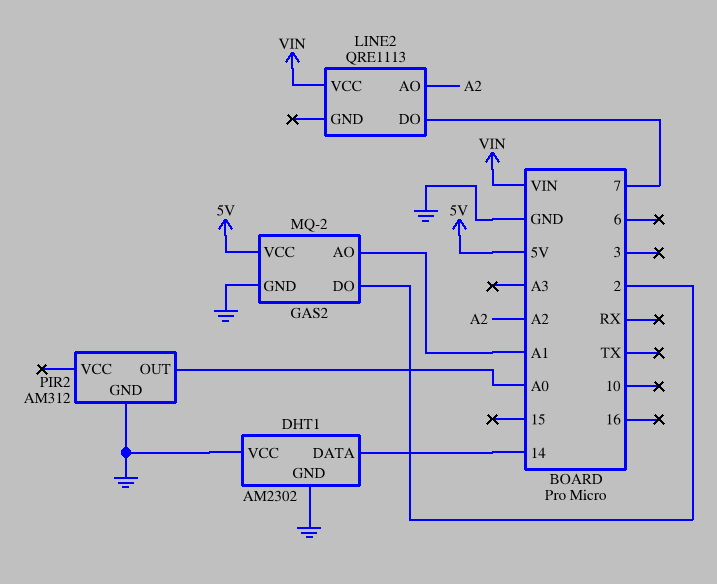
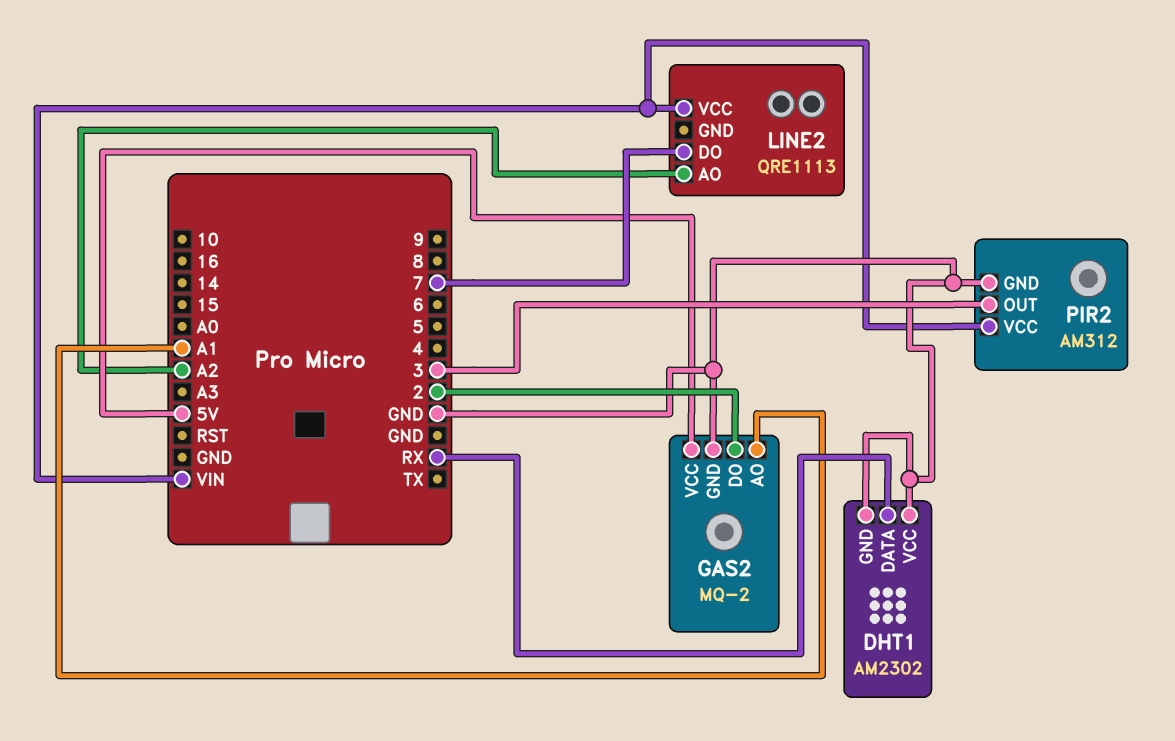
DHT1 pin DATA: 14 -> RX
PIR2 pin OUT: A0 -> 3
PIR2 pin VCC: none -> VIN

